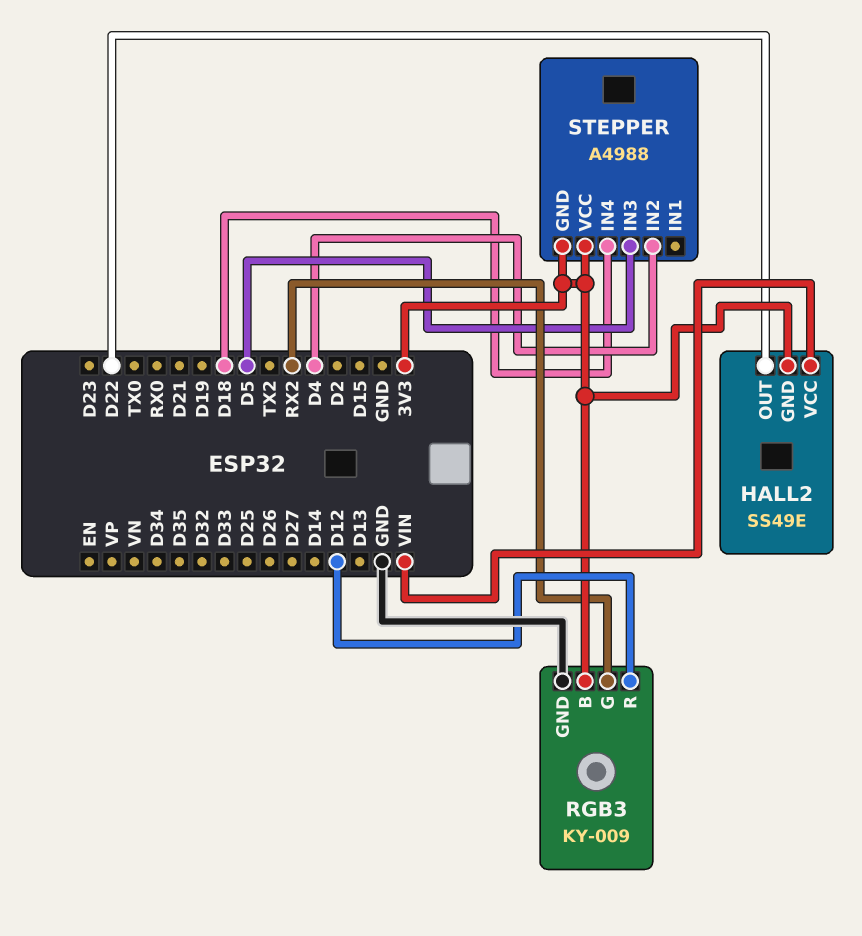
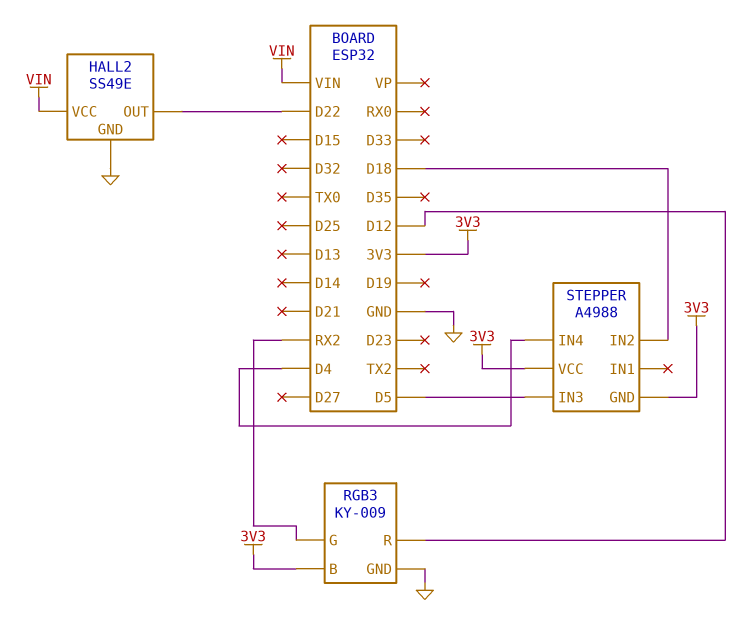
HALL2 pin GND: 3V3 -> GND
STEPPER pin IN2: D4 -> D18
STEPPER pin IN4: D18 -> D4

